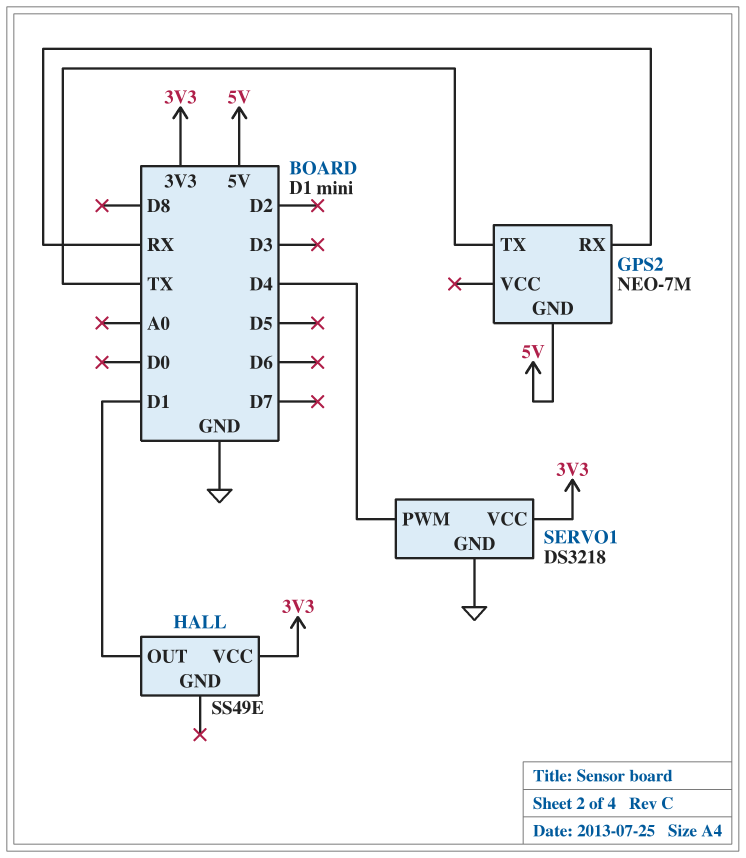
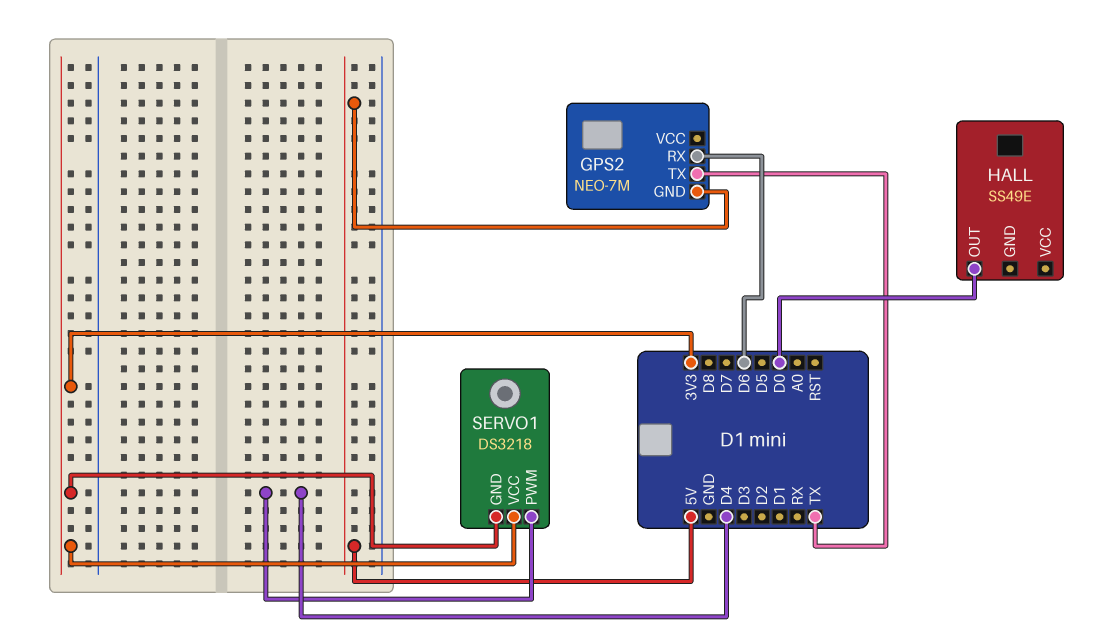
GPS2 pin RX: RX -> D6
HALL pin OUT: D1 -> D0
HALL pin VCC: 3V3 -> none
SERVO1 pin GND: GND -> 3V3

